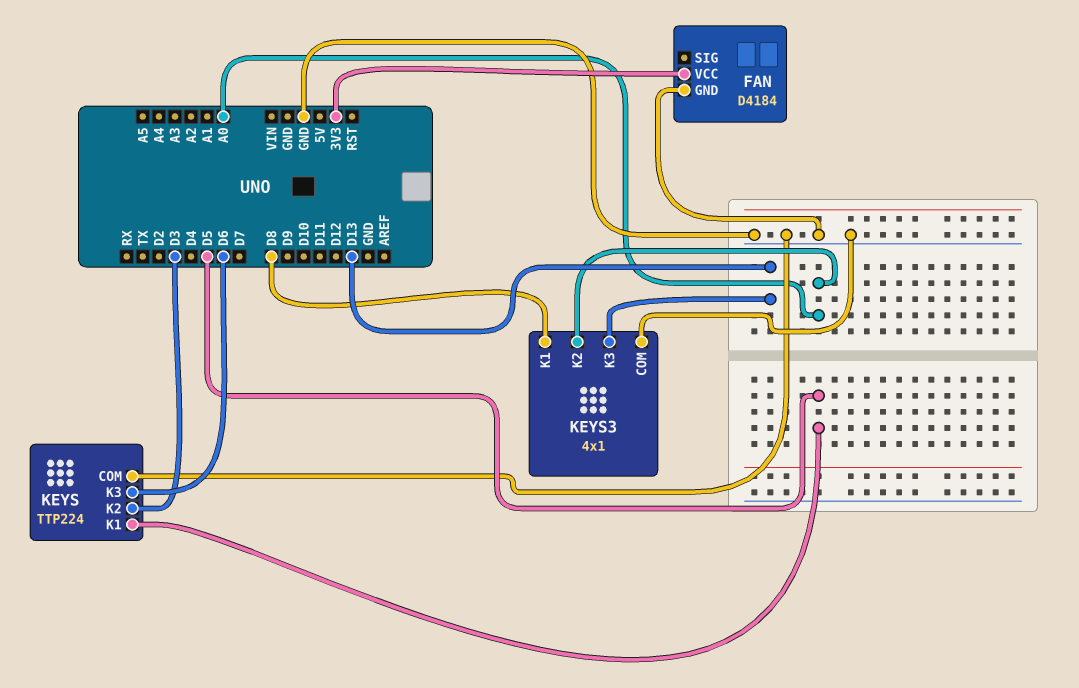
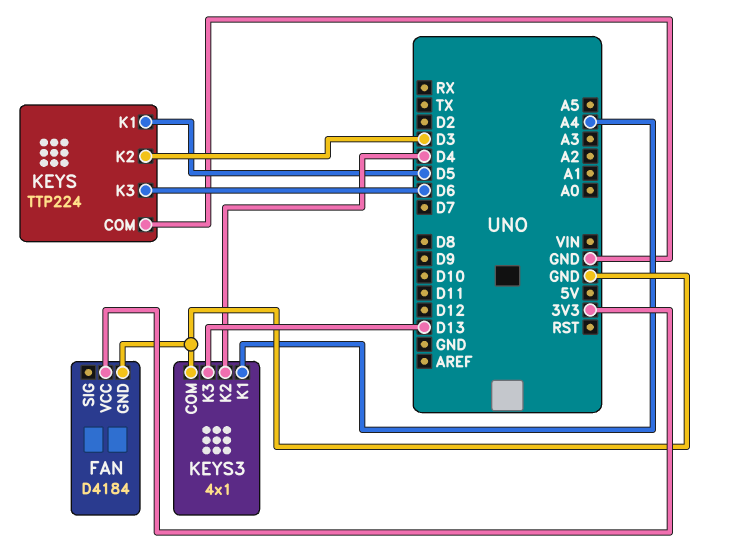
KEYS3 pin K1: D8 -> A4
KEYS3 pin K2: A0 -> D4

